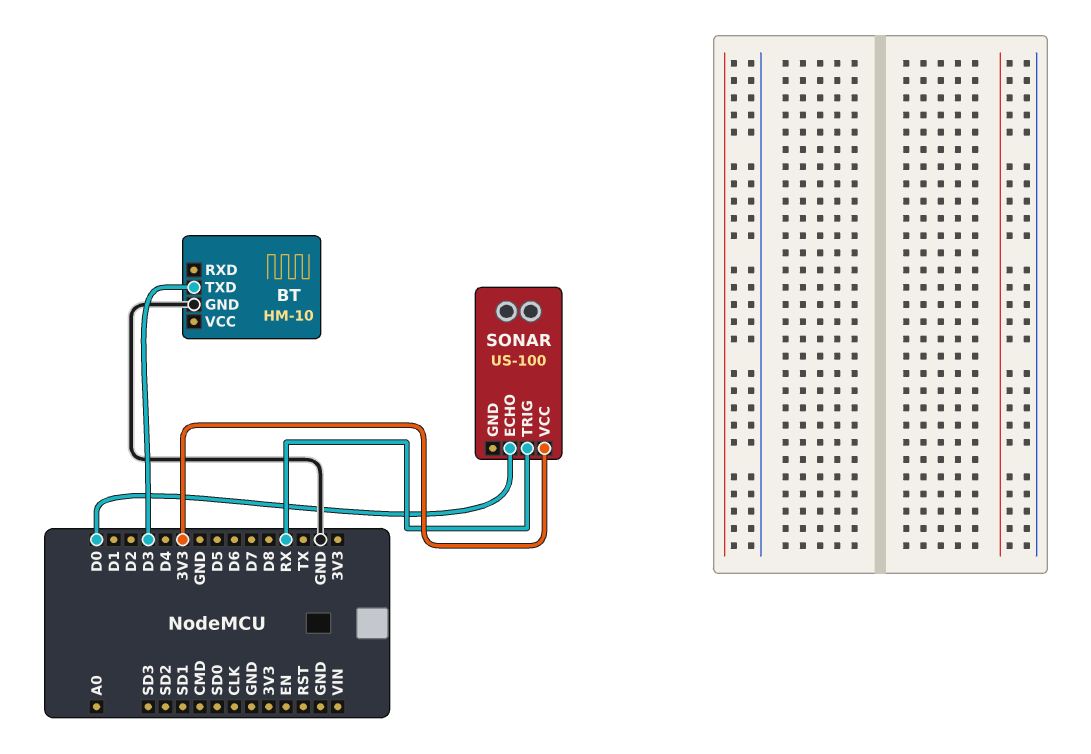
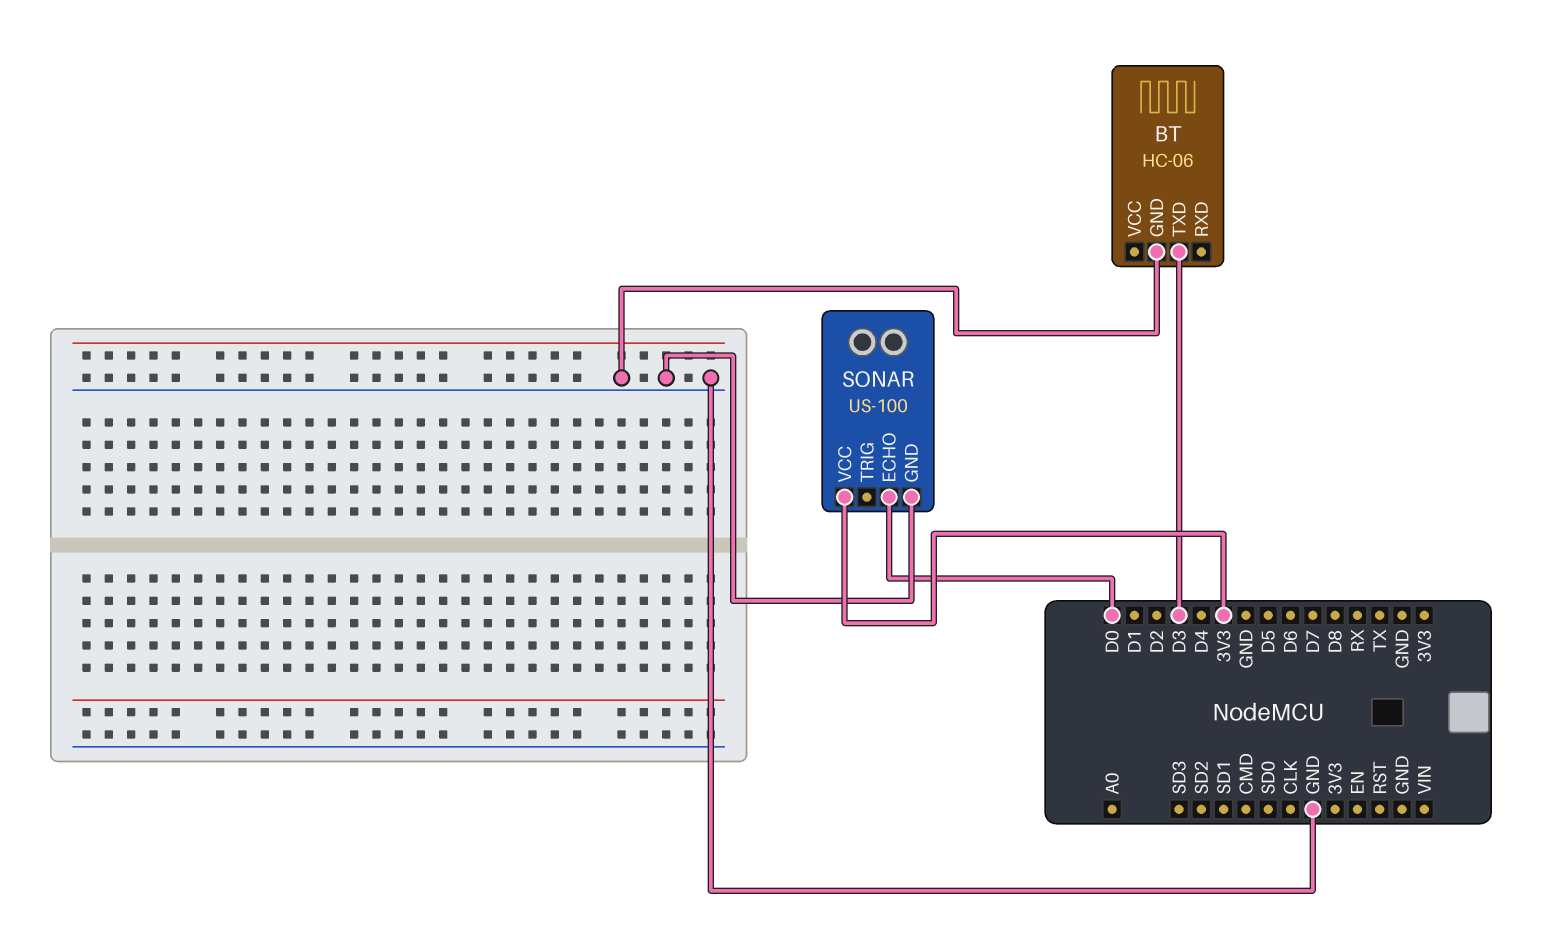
BT: HM-10 -> HC-06
SONAR pin GND: none -> GND
SONAR pin TRIG: RX -> none

